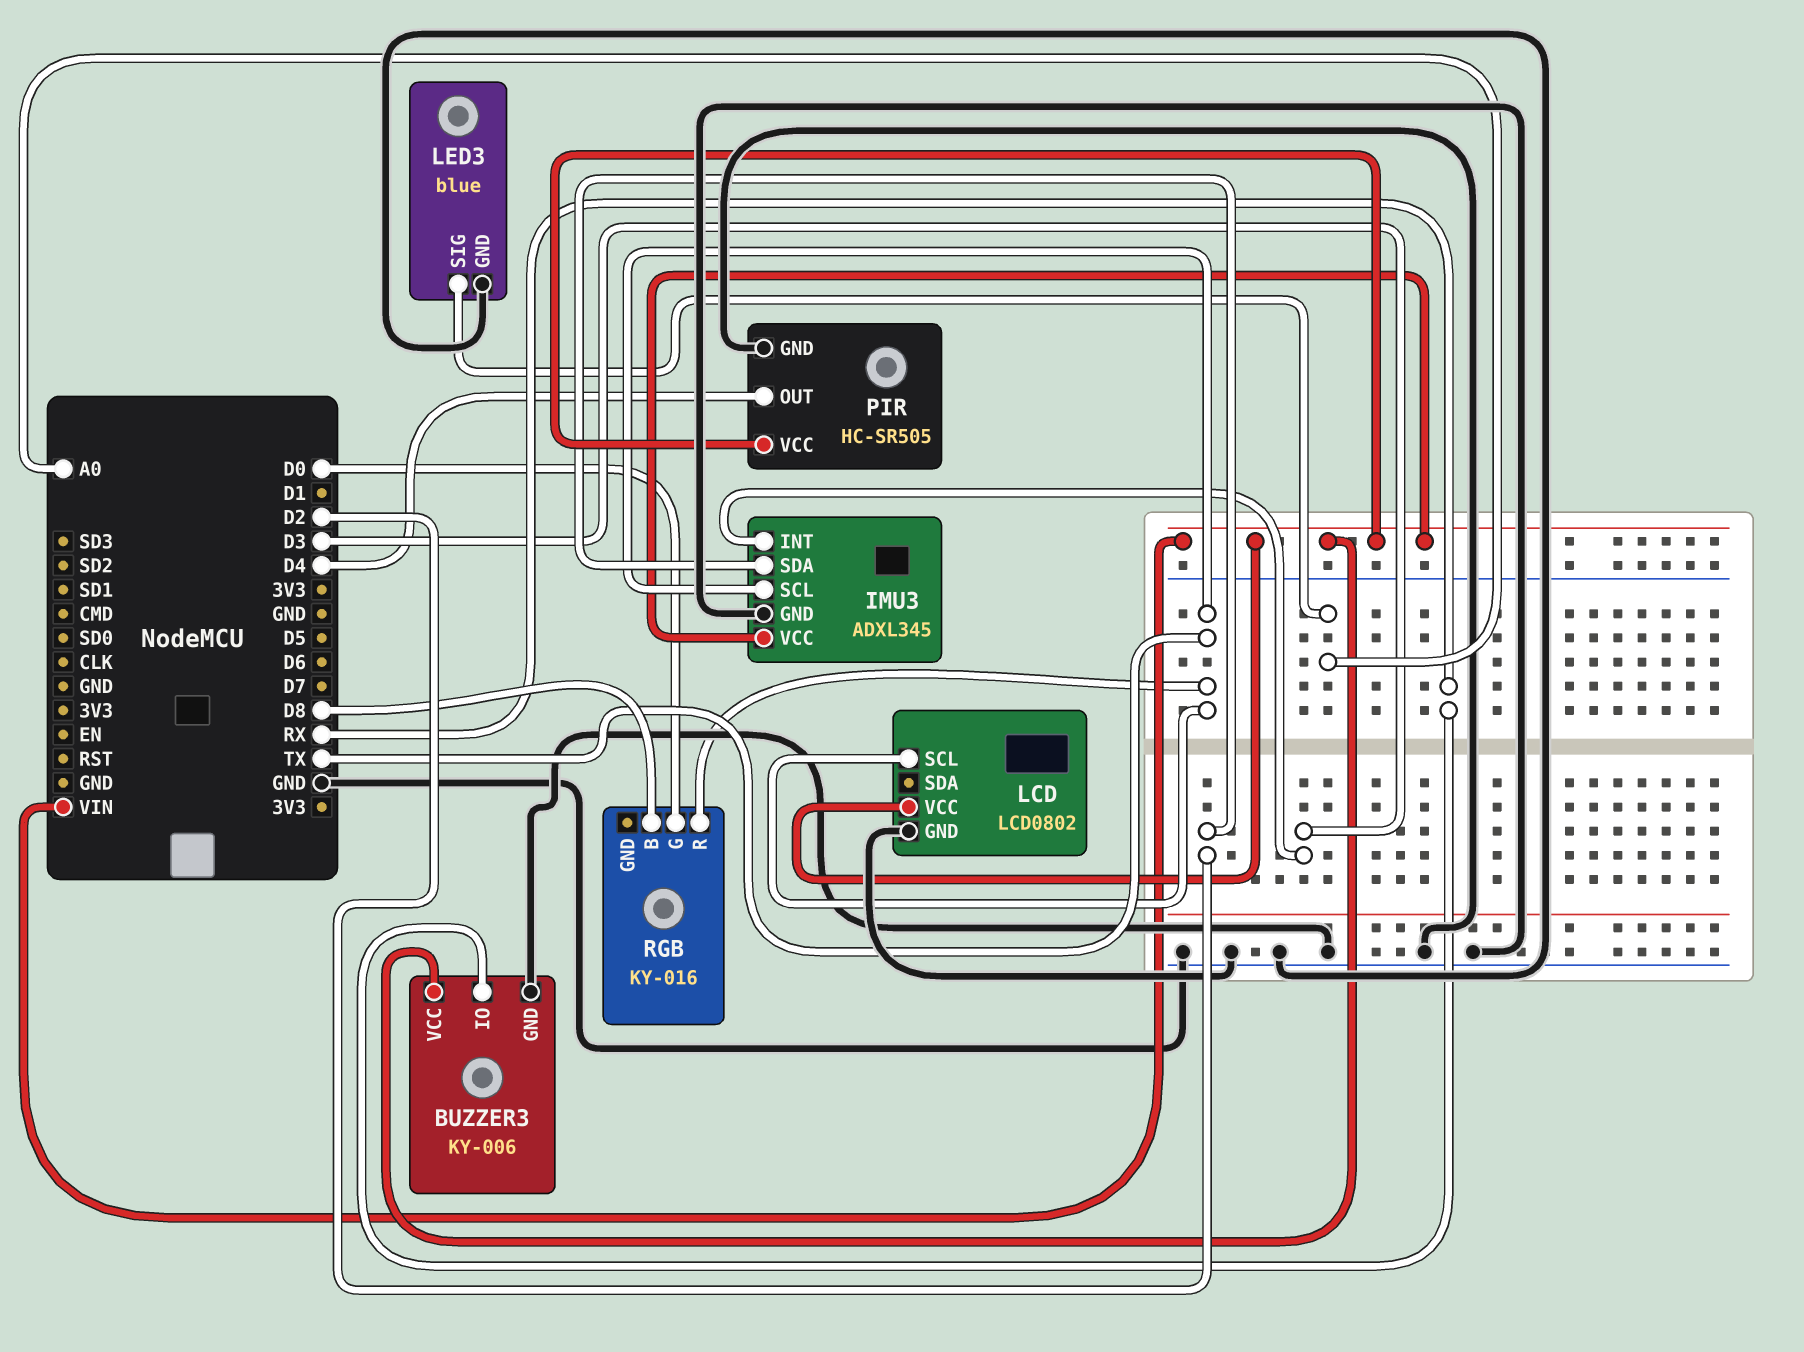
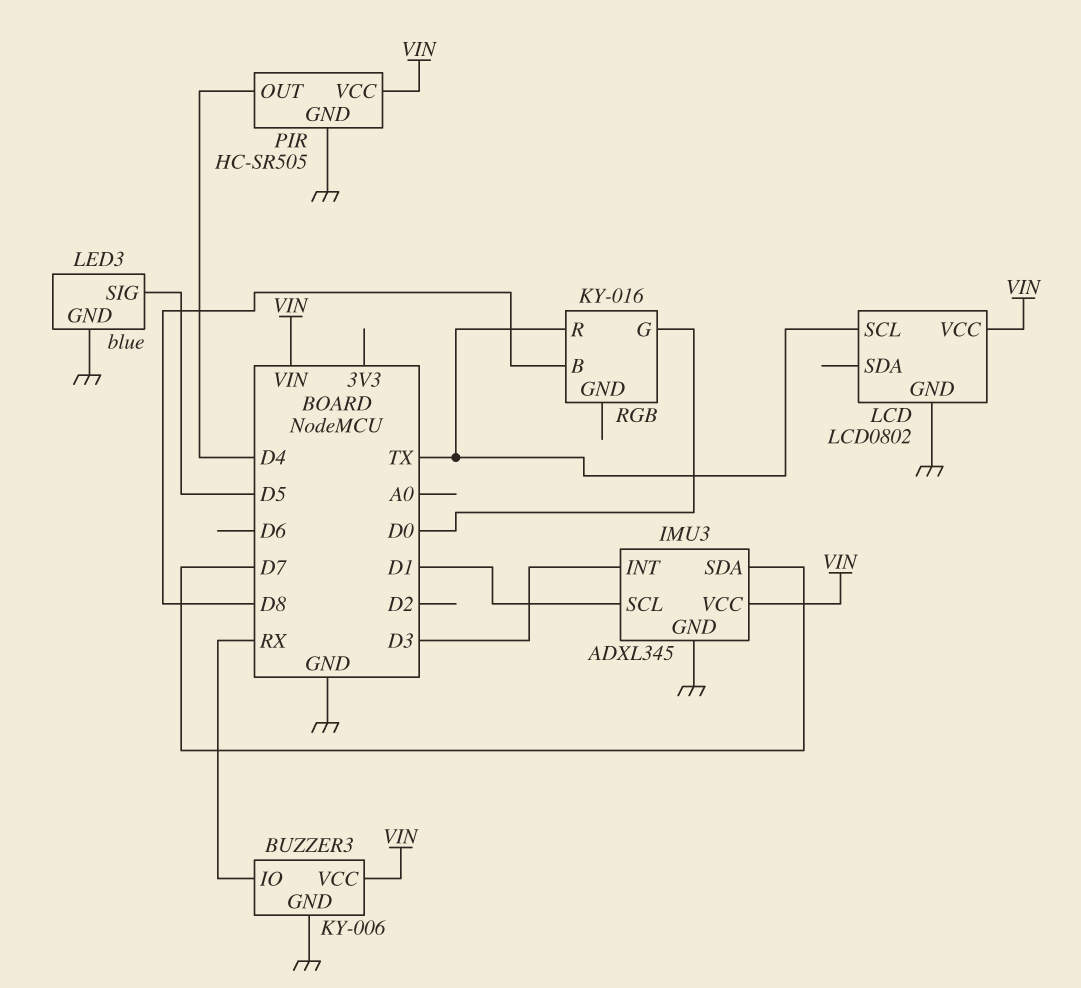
IMU3 pin SCL: TX -> D1
IMU3 pin SDA: D2 -> D7
LED3 pin SIG: A0 -> D5

